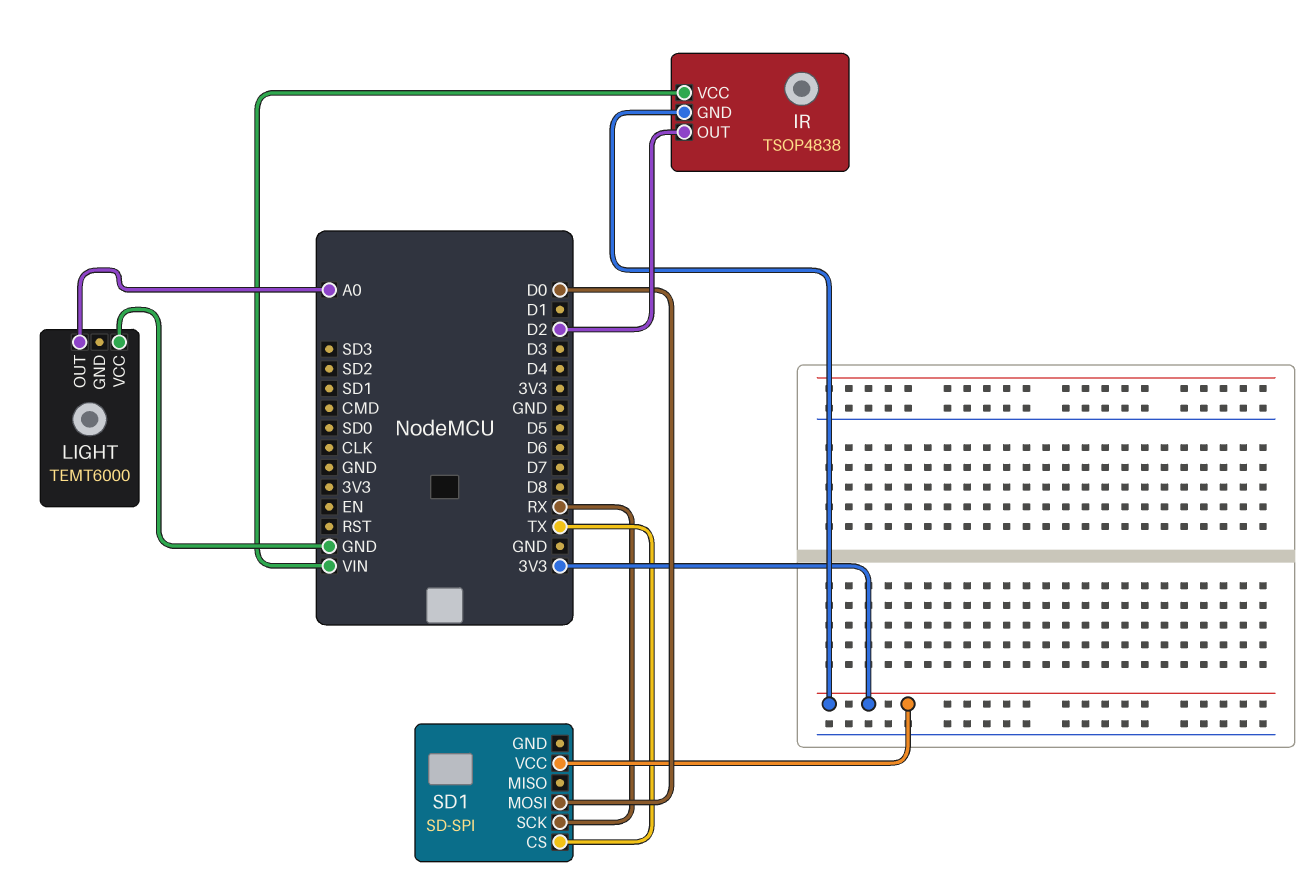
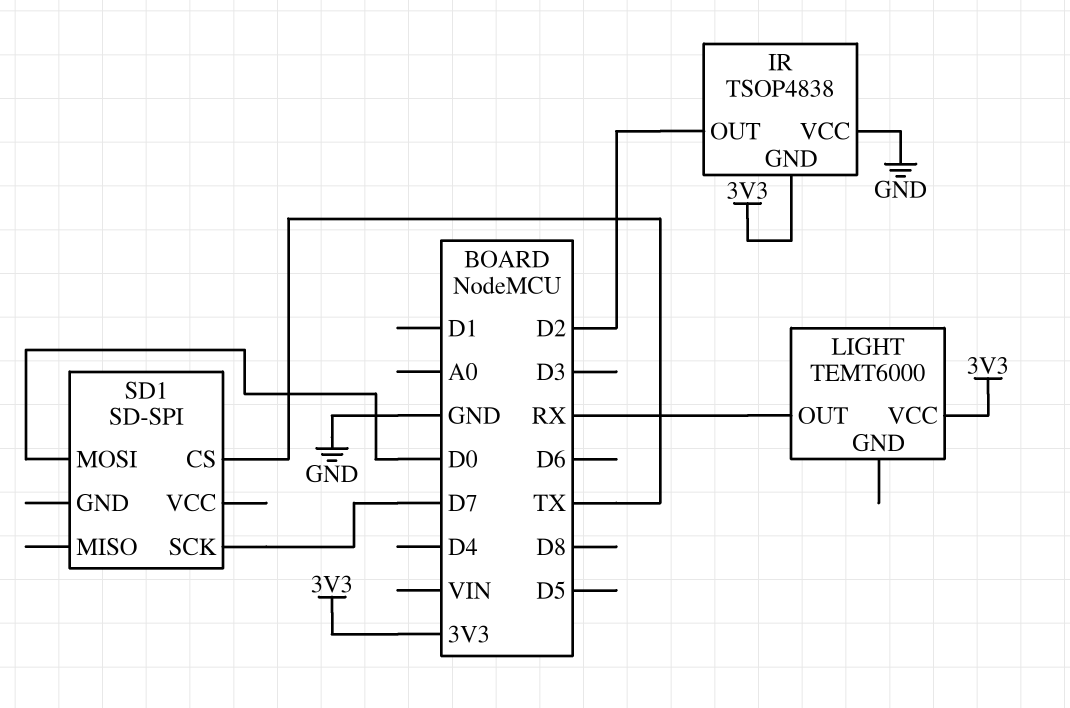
IR pin VCC: VIN -> GND
LIGHT pin OUT: A0 -> RX
LIGHT pin VCC: GND -> 3V3
SD1 pin SCK: RX -> D7
SD1 pin VCC: 3V3 -> none

